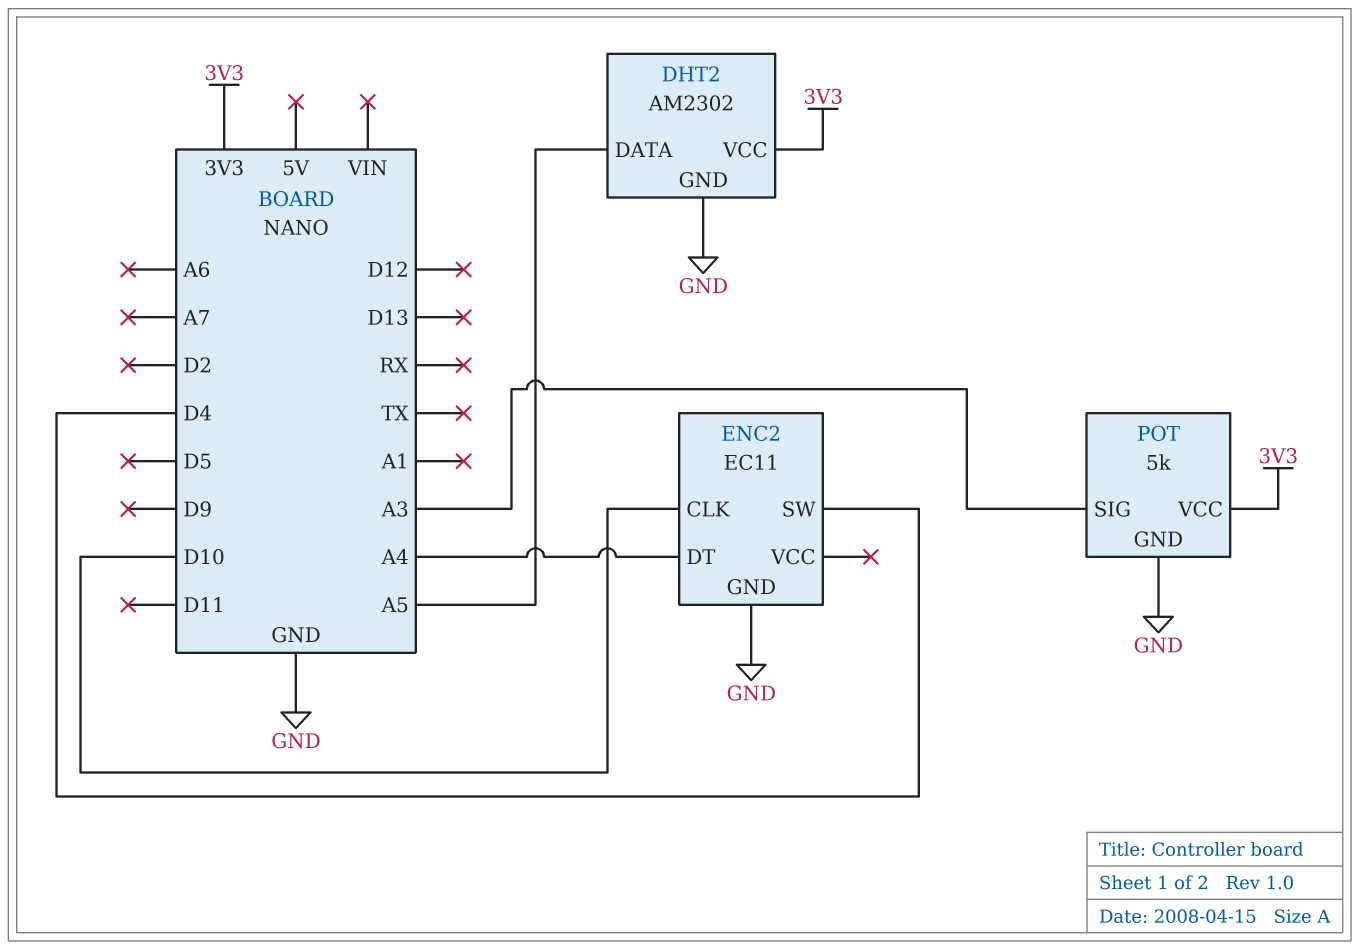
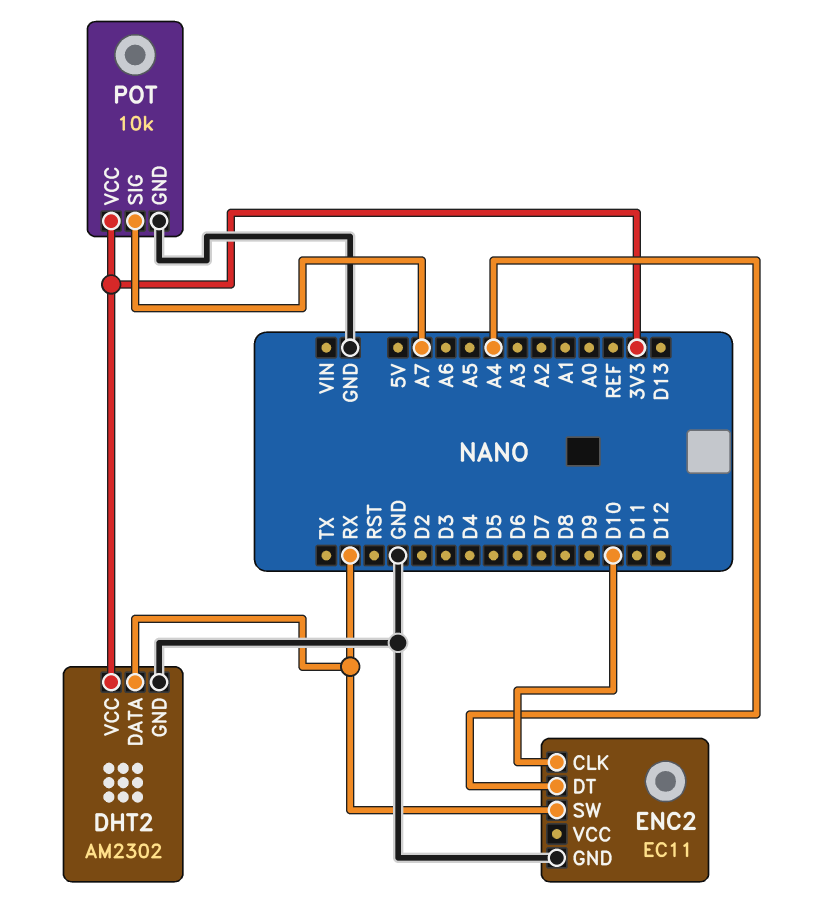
DHT2 pin DATA: A5 -> RX
ENC2 pin SW: D4 -> RX
POT: 5k -> 10k
POT pin SIG: A3 -> A7

